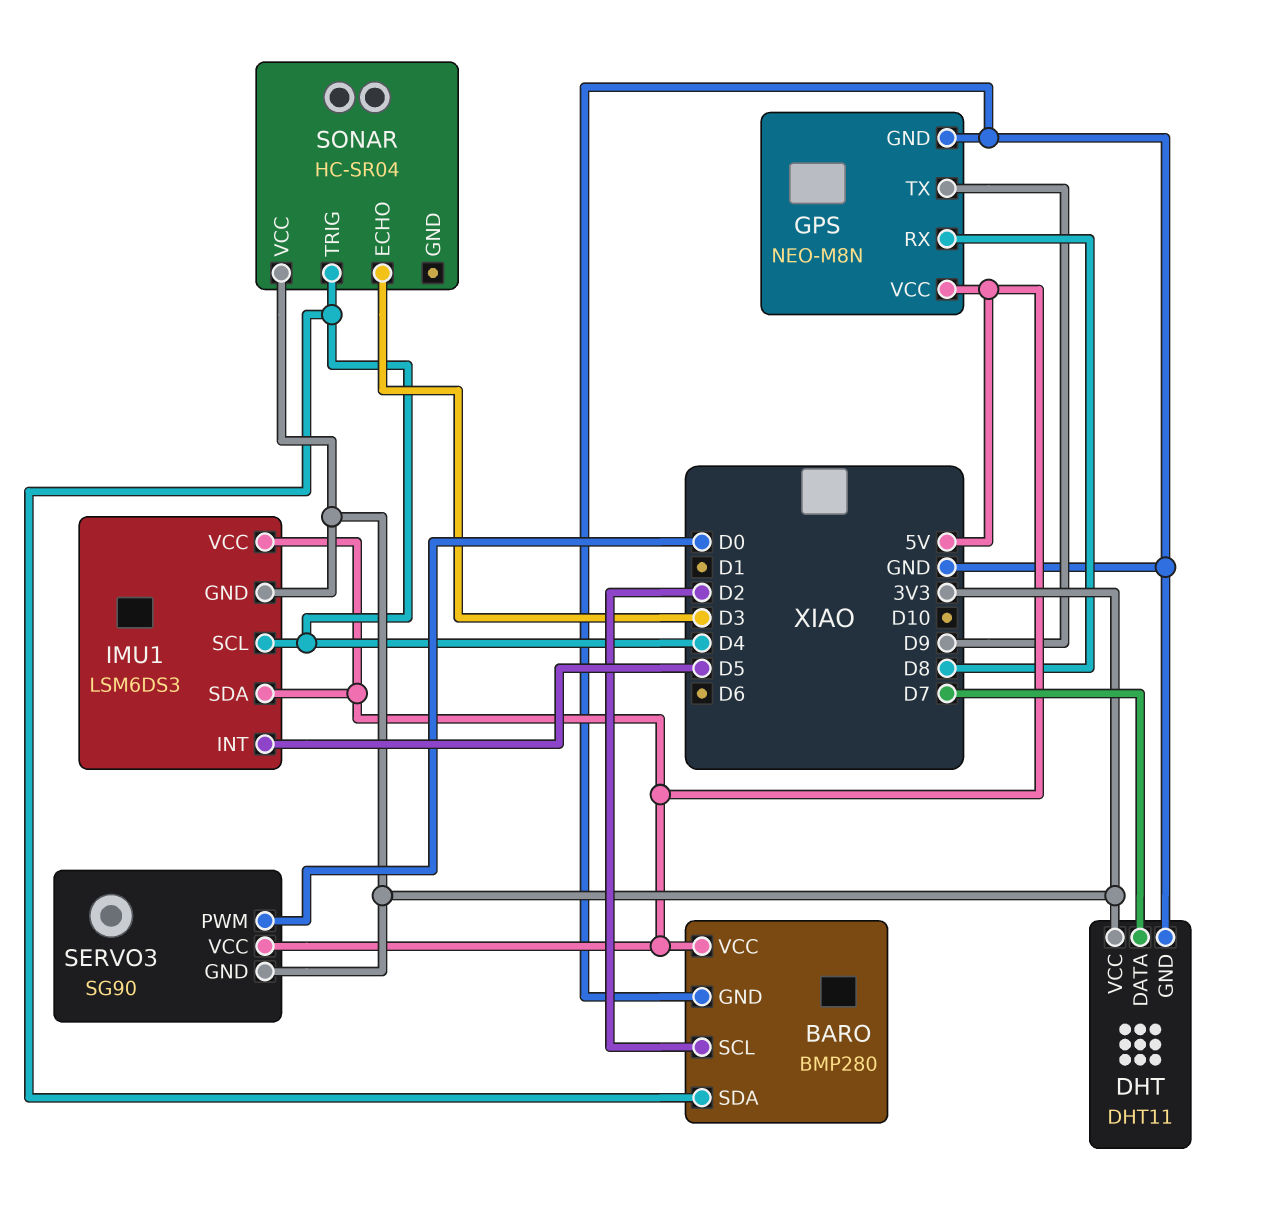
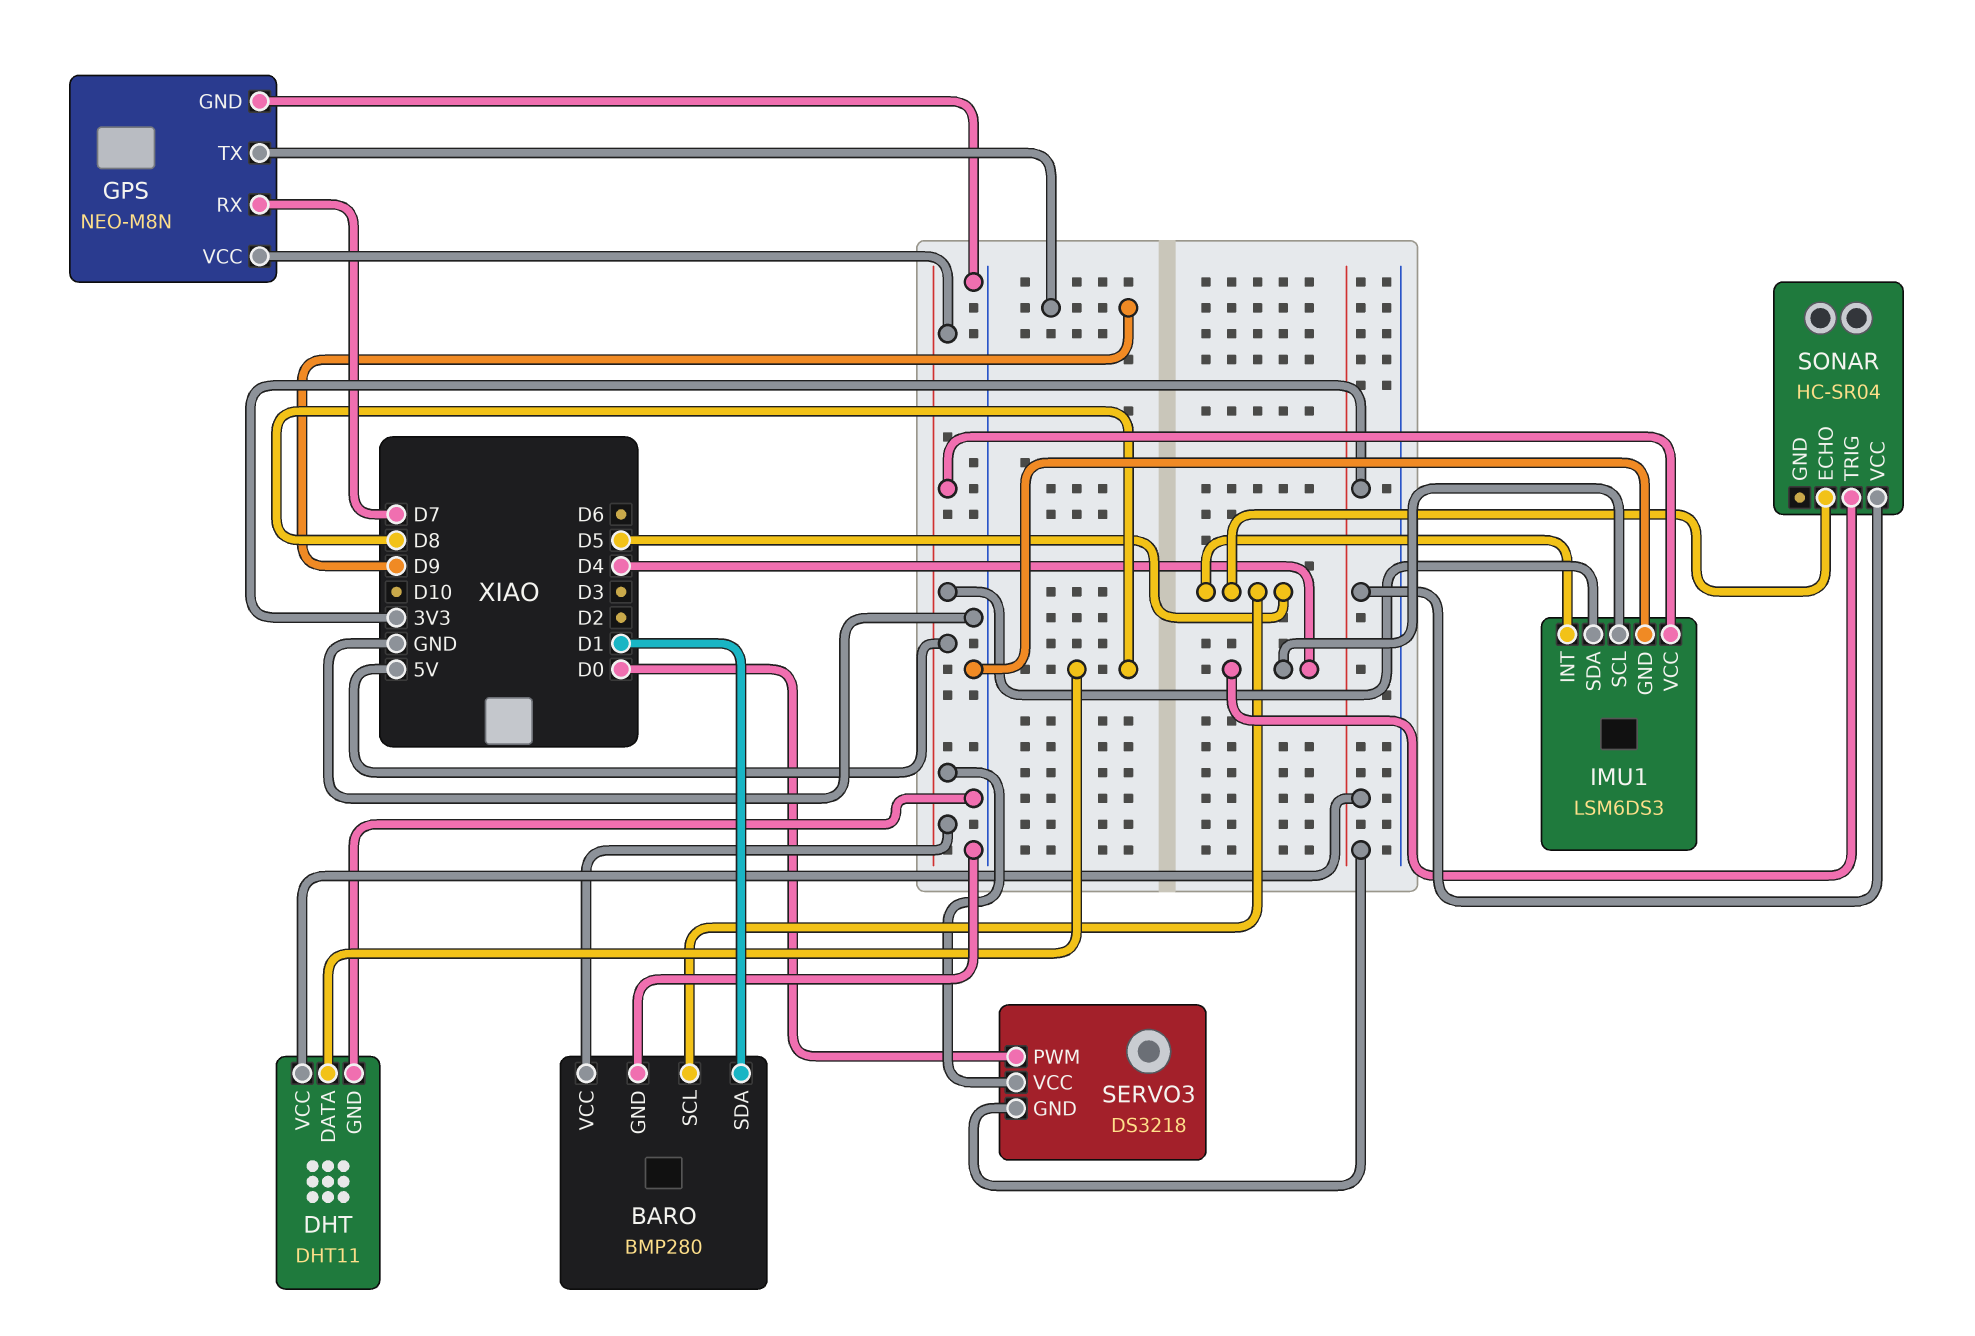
BARO pin SCL: D2 -> D5
BARO pin SDA: D4 -> D1
DHT pin DATA: D7 -> D8
GPS pin RX: D8 -> D7
IMU1 pin GND: 3V3 -> GND
SERVO3: SG90 -> DS3218
SONAR pin ECHO: D3 -> D5

